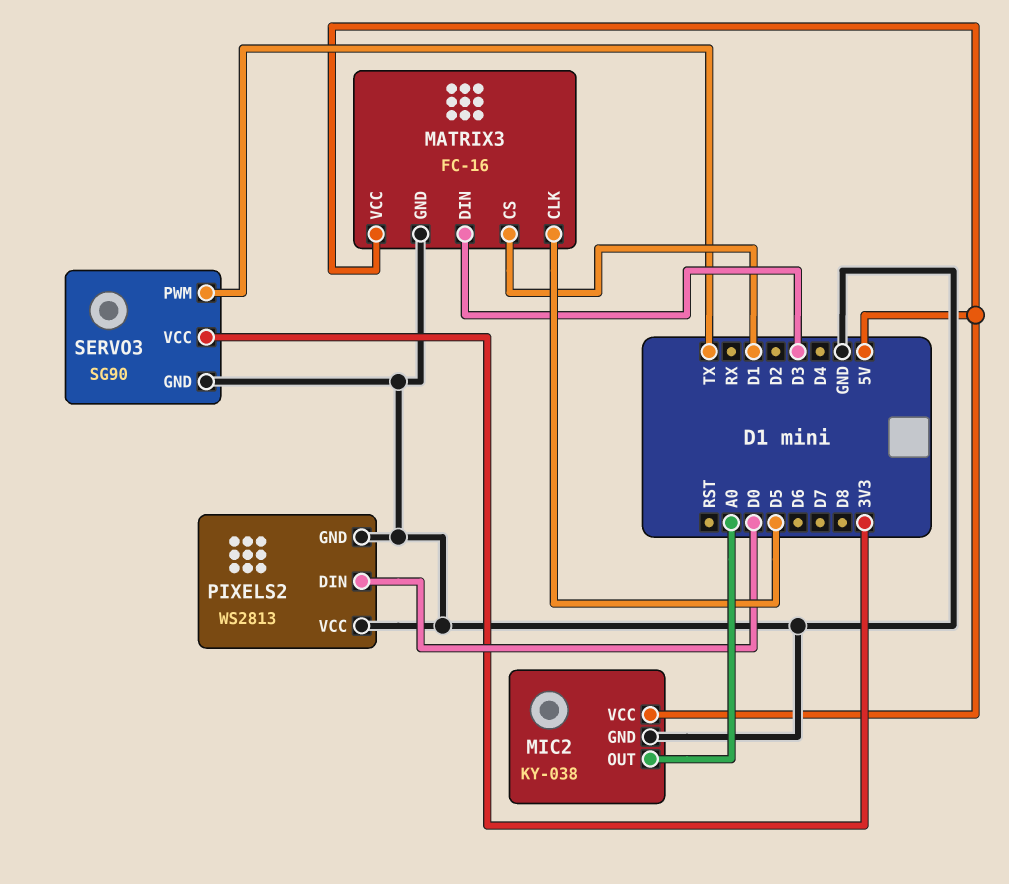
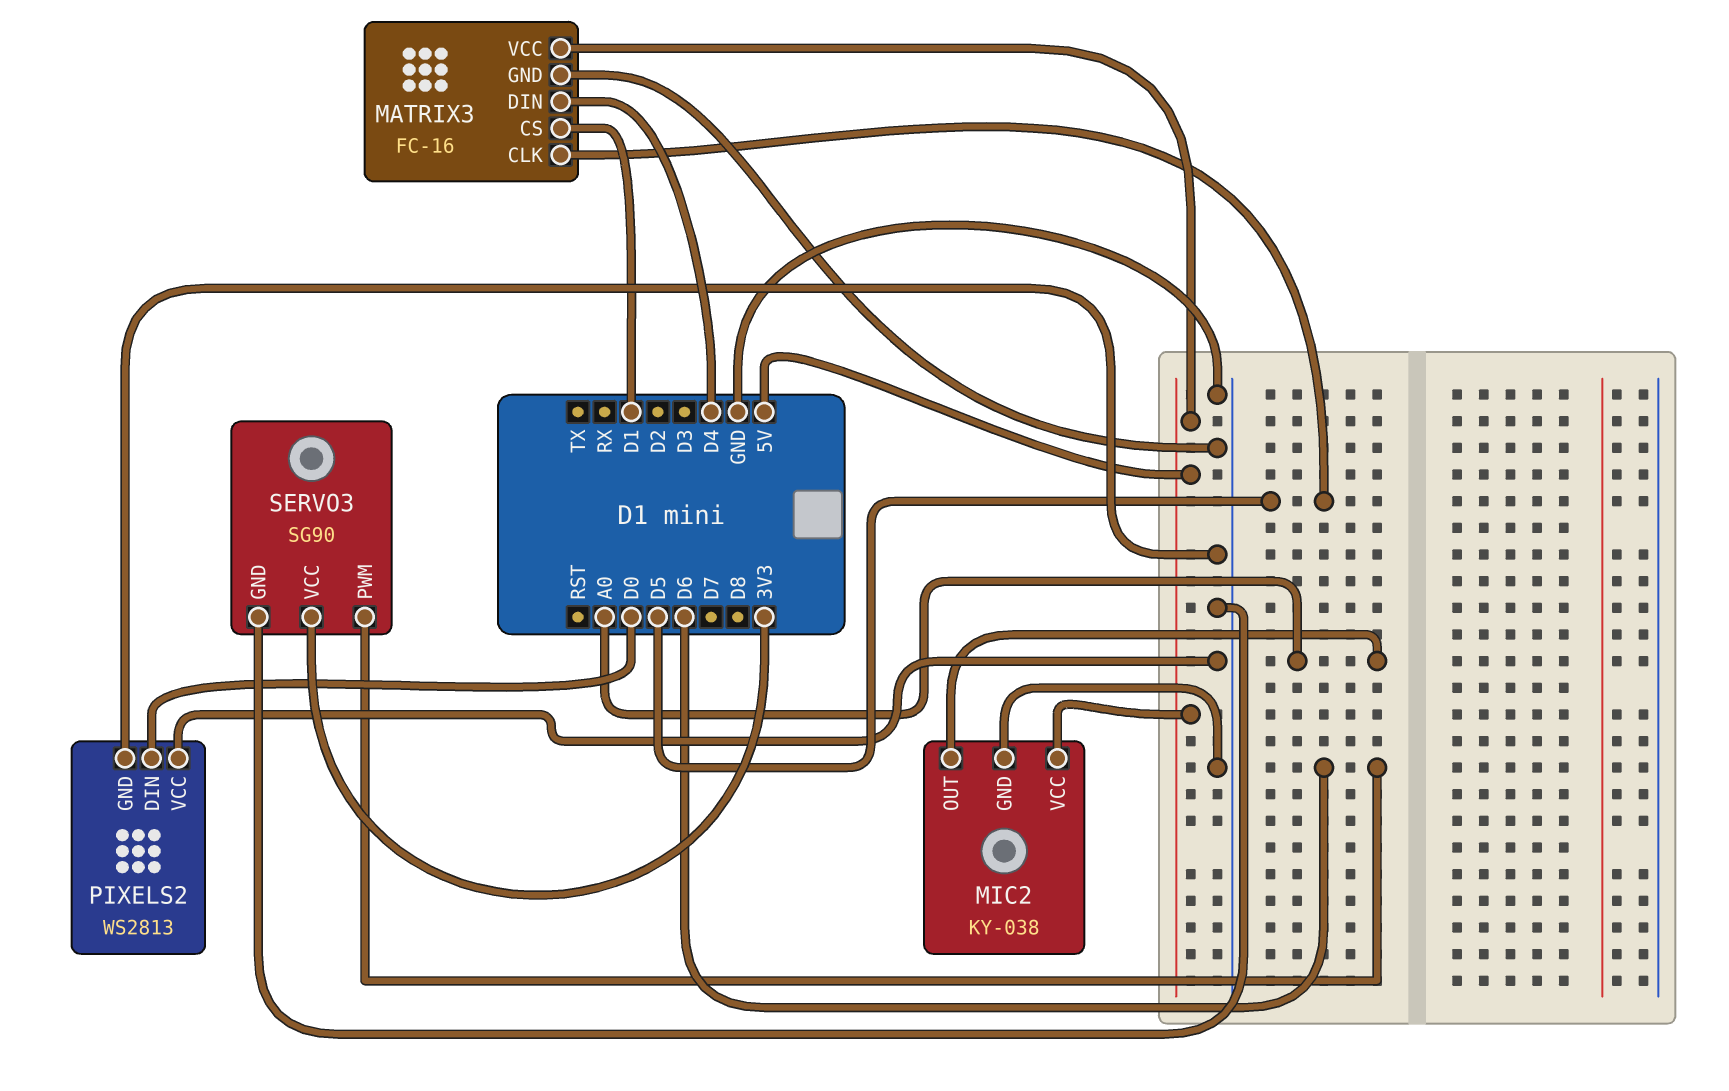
MATRIX3 pin DIN: D3 -> D4
SERVO3 pin PWM: TX -> D6

